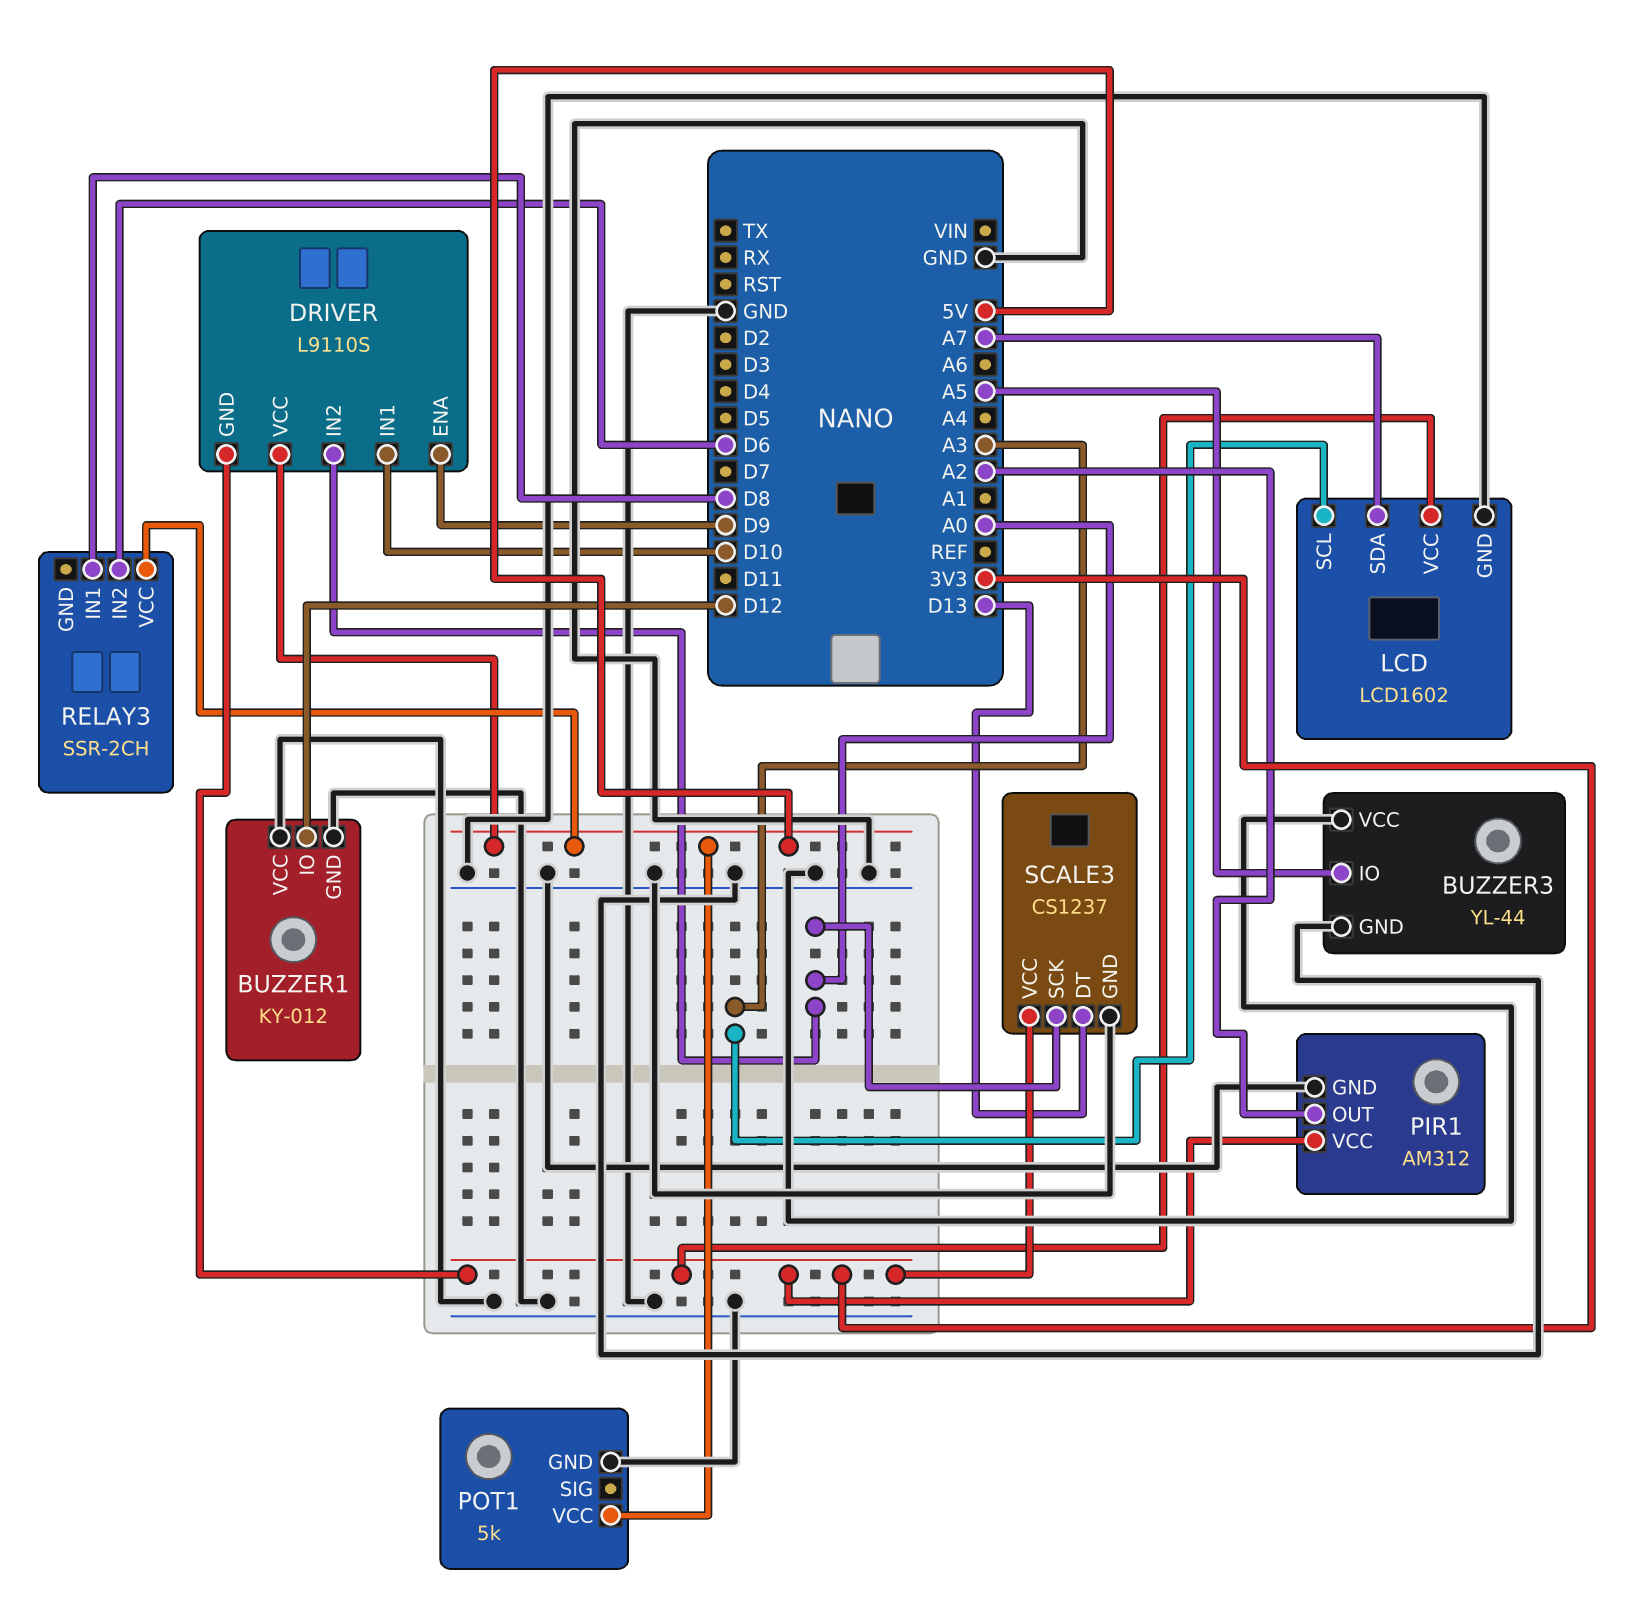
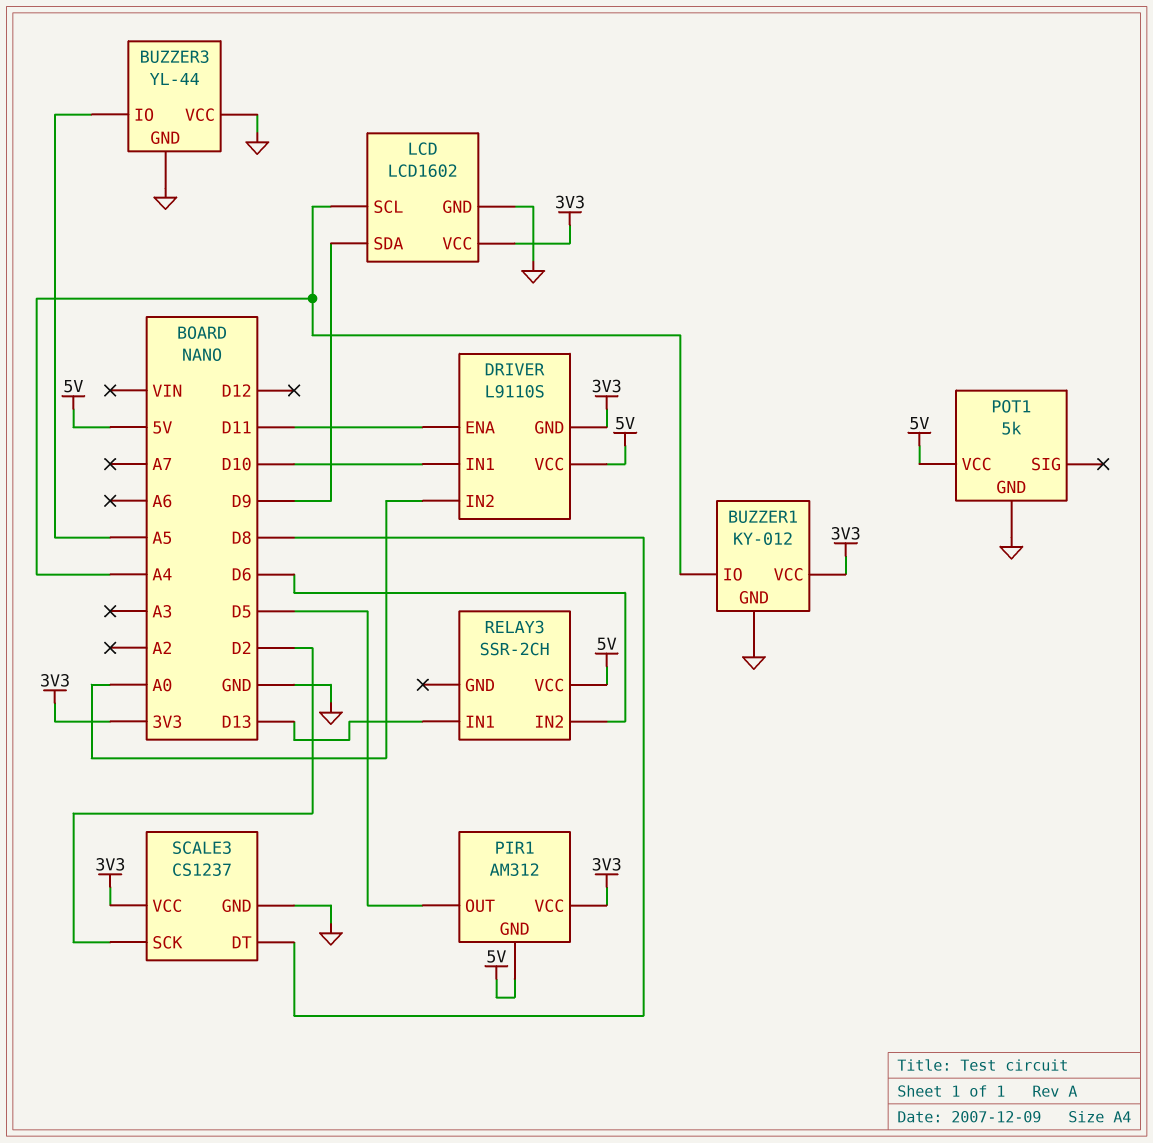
BUZZER1 pin IO: D12 -> A4
BUZZER1 pin VCC: GND -> 3V3
DRIVER pin ENA: D9 -> D11
LCD pin SCL: A3 -> A4
LCD pin SDA: A7 -> D9
PIR1 pin GND: GND -> 5V
PIR1 pin OUT: A2 -> D5
RELAY3 pin IN1: D8 -> D13
SCALE3 pin DT: D13 -> D8
SCALE3 pin SCK: A0 -> D2

